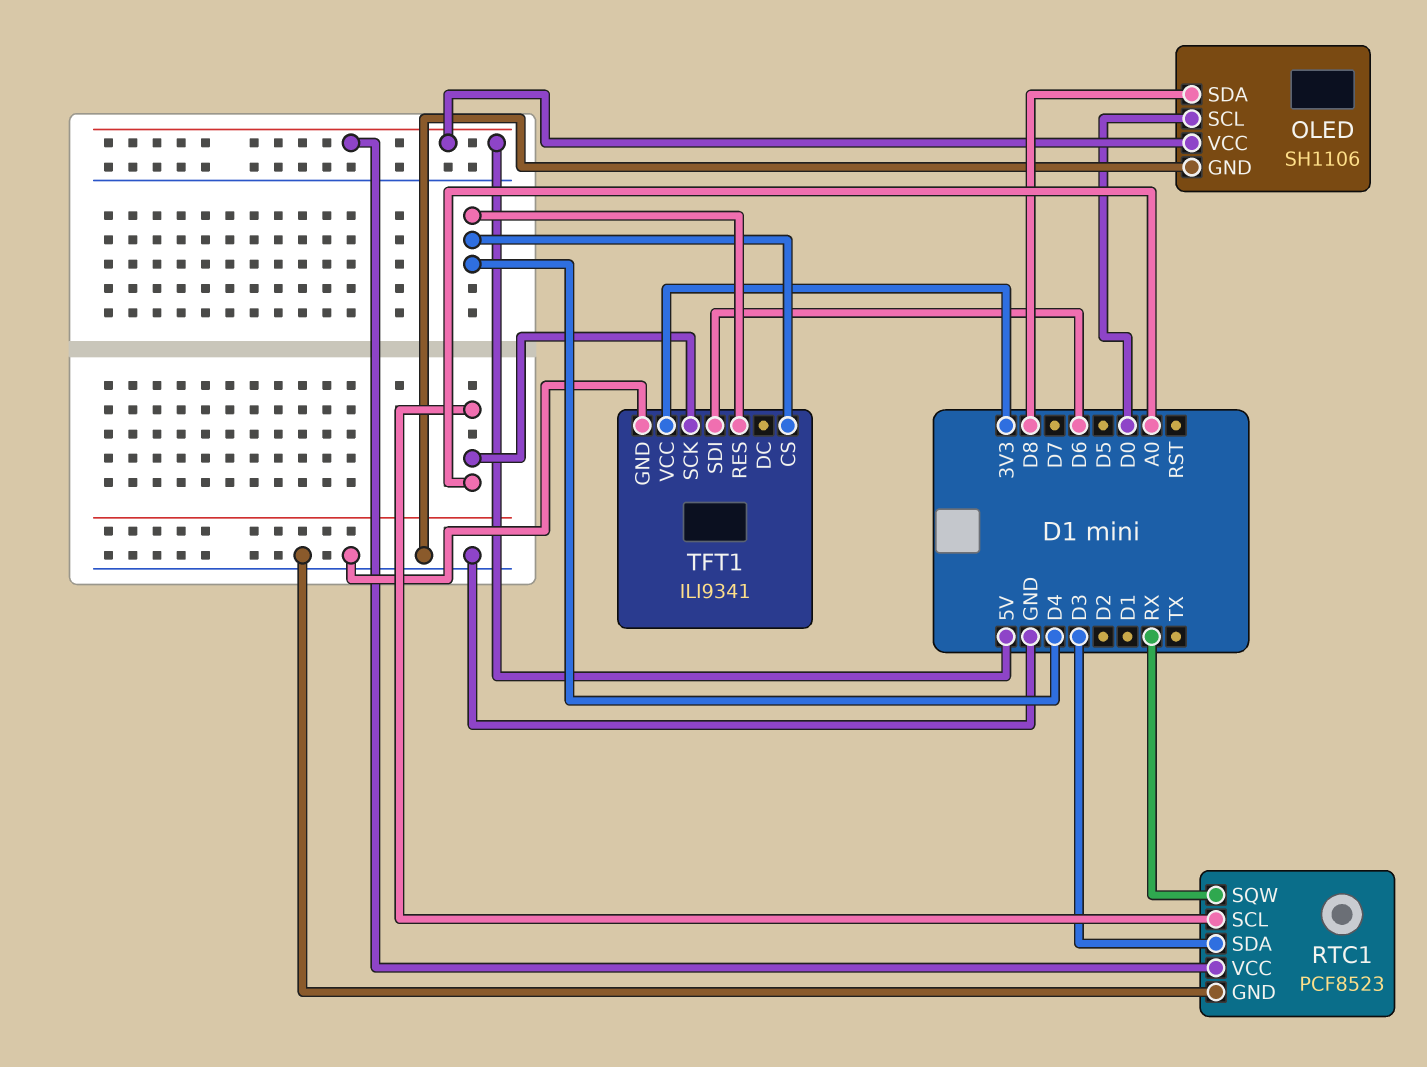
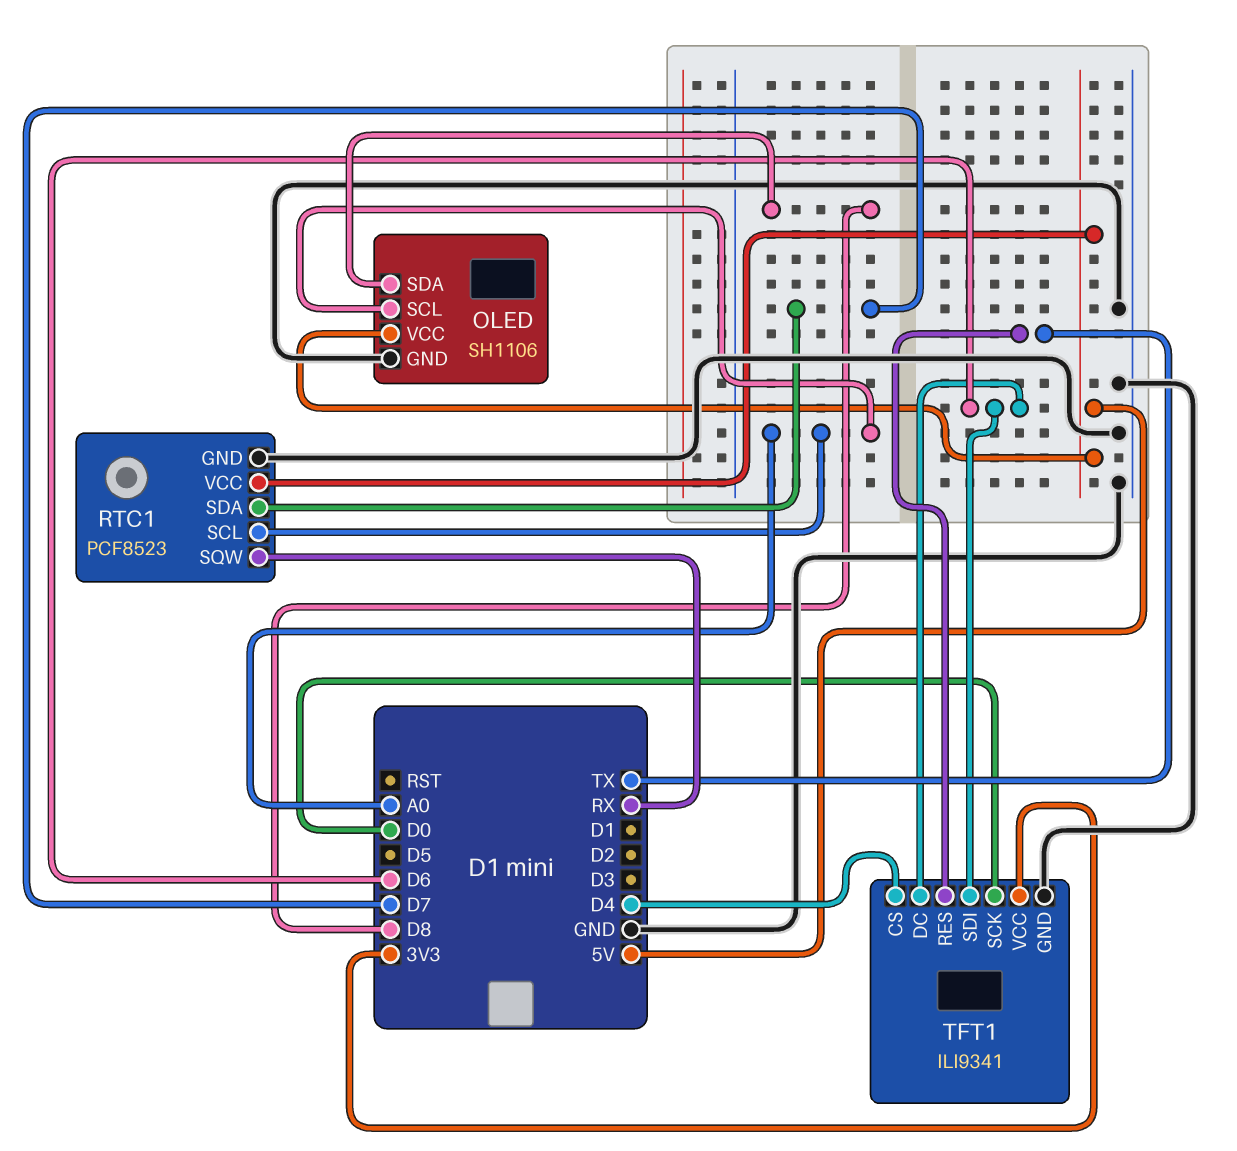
OLED pin SCL: D0 -> A0
RTC1 pin SDA: D3 -> D7
TFT1 pin DC: none -> D6
TFT1 pin RES: D4 -> TX
TFT1 pin SCK: A0 -> D0

